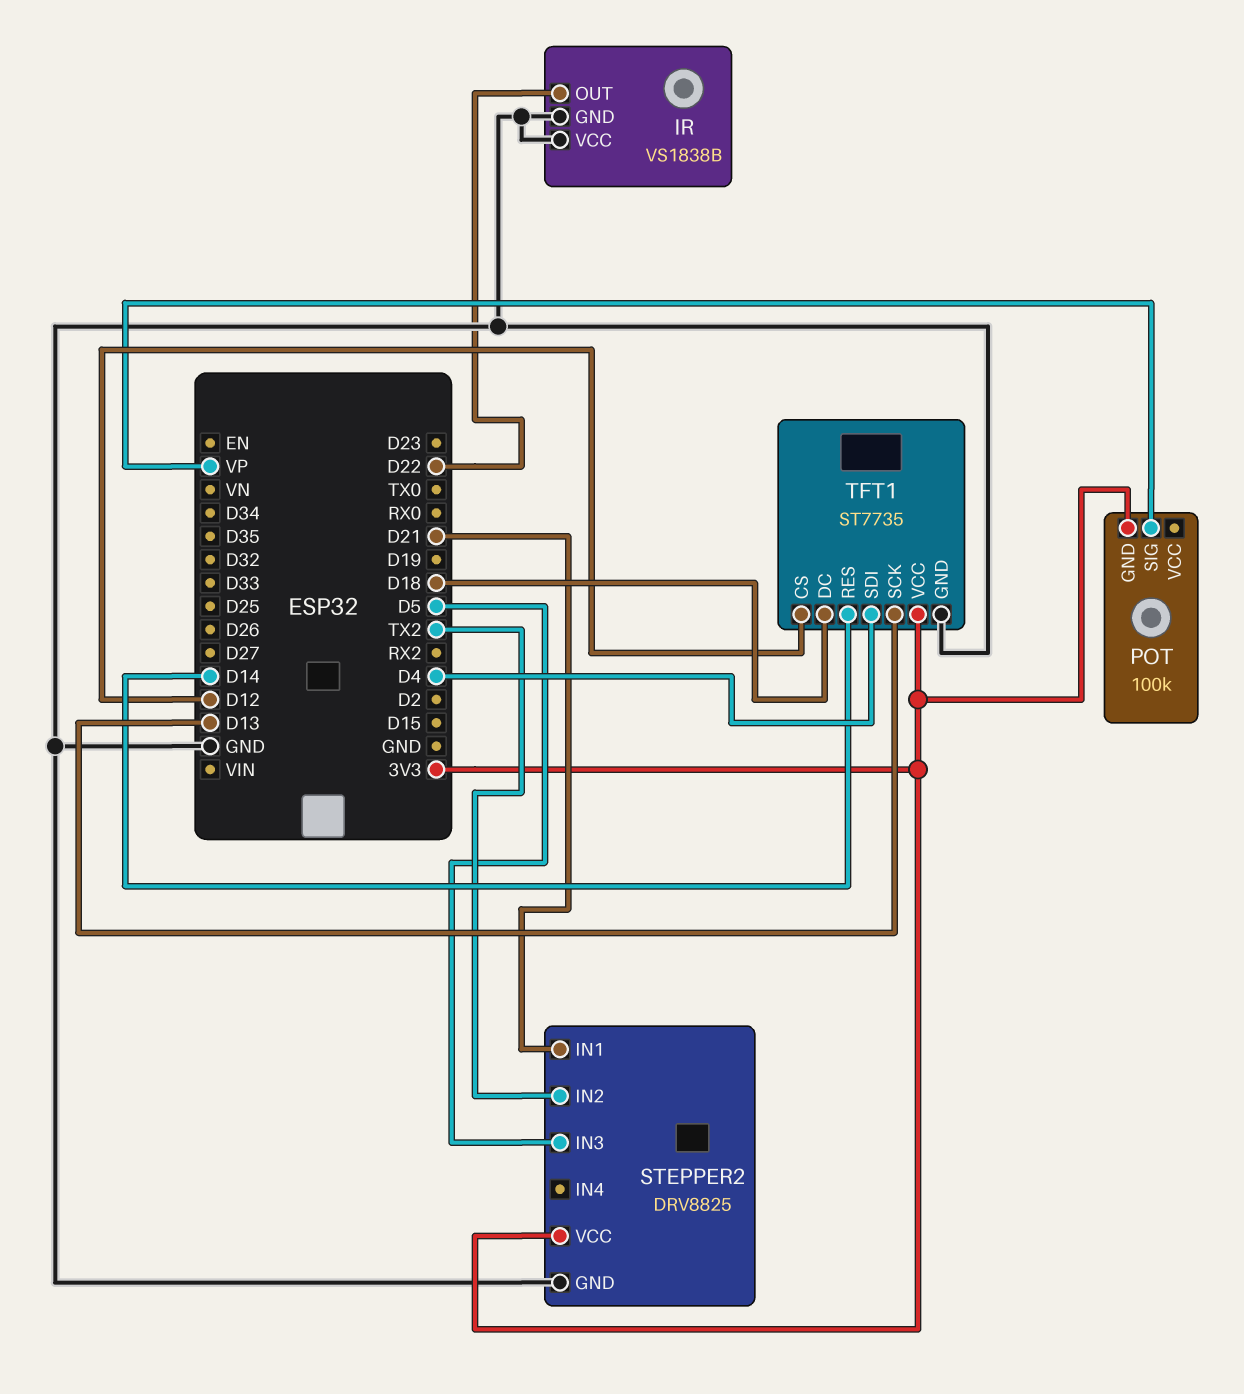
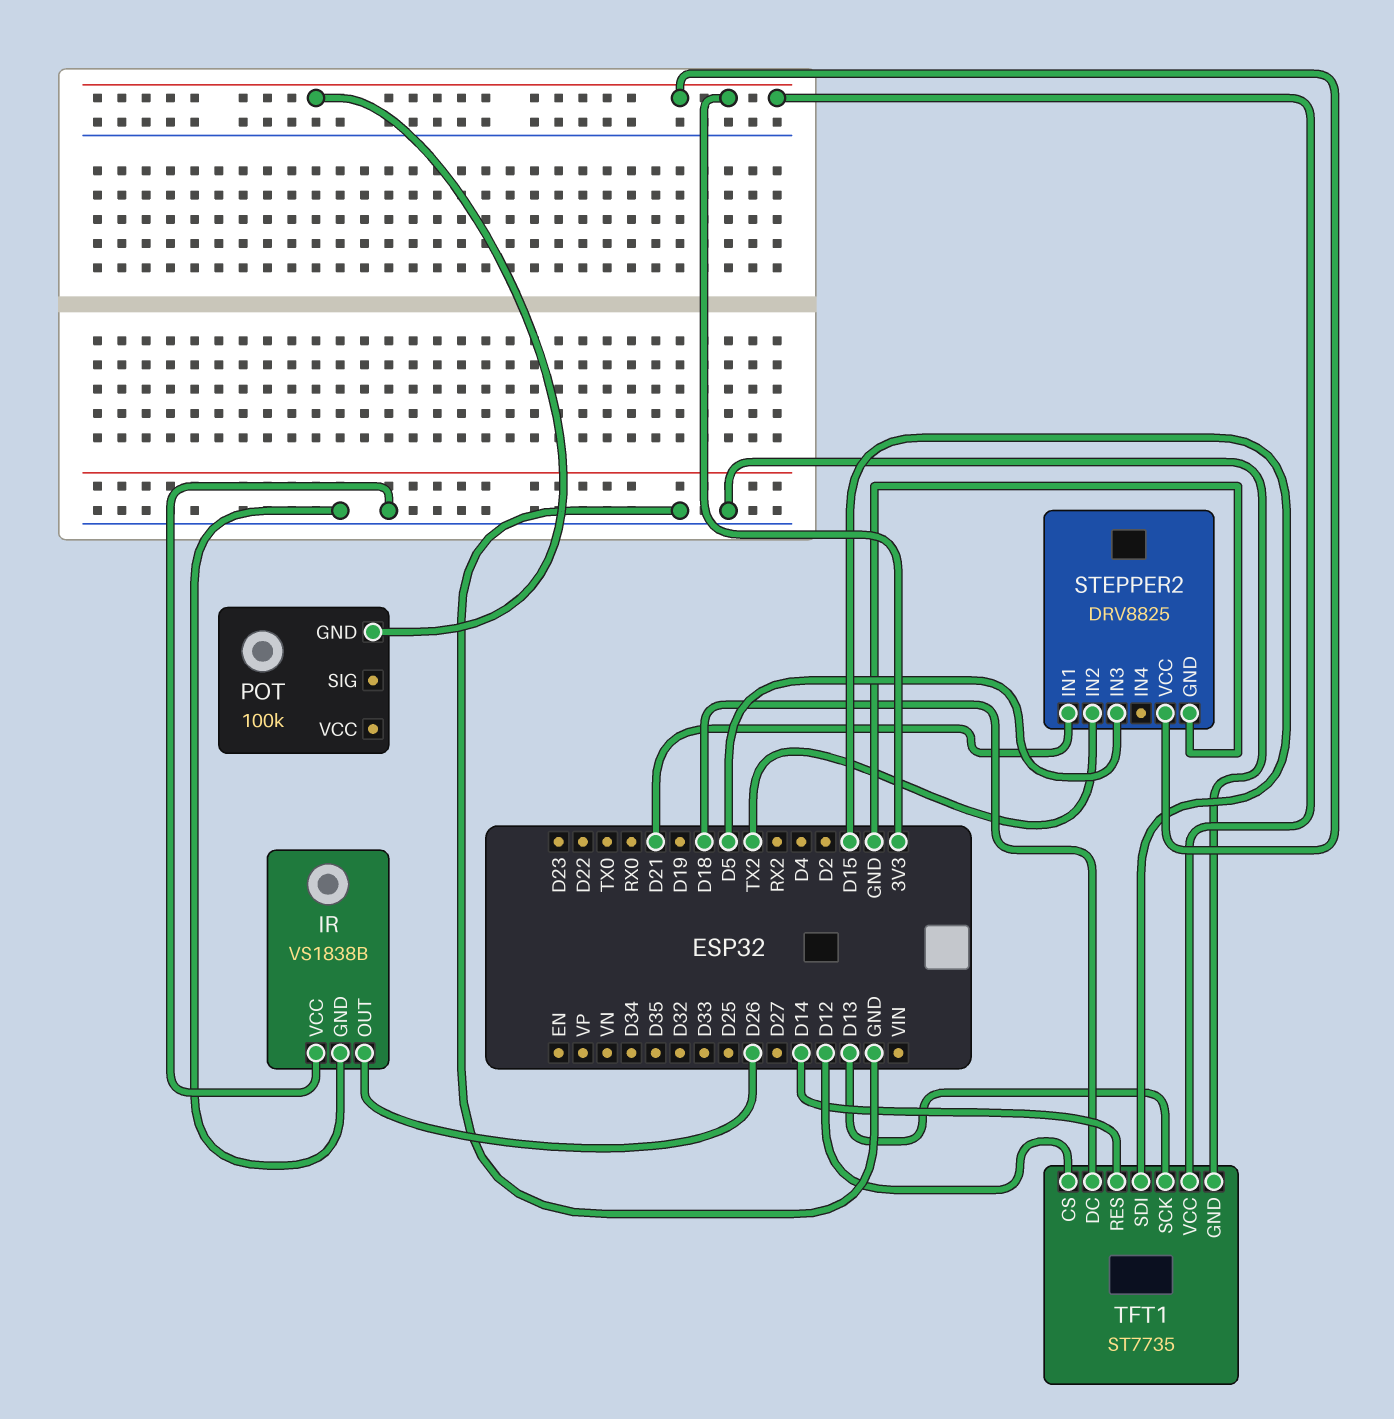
IR pin OUT: D22 -> D26
POT pin SIG: VP -> none
TFT1 pin SDI: D4 -> D15

